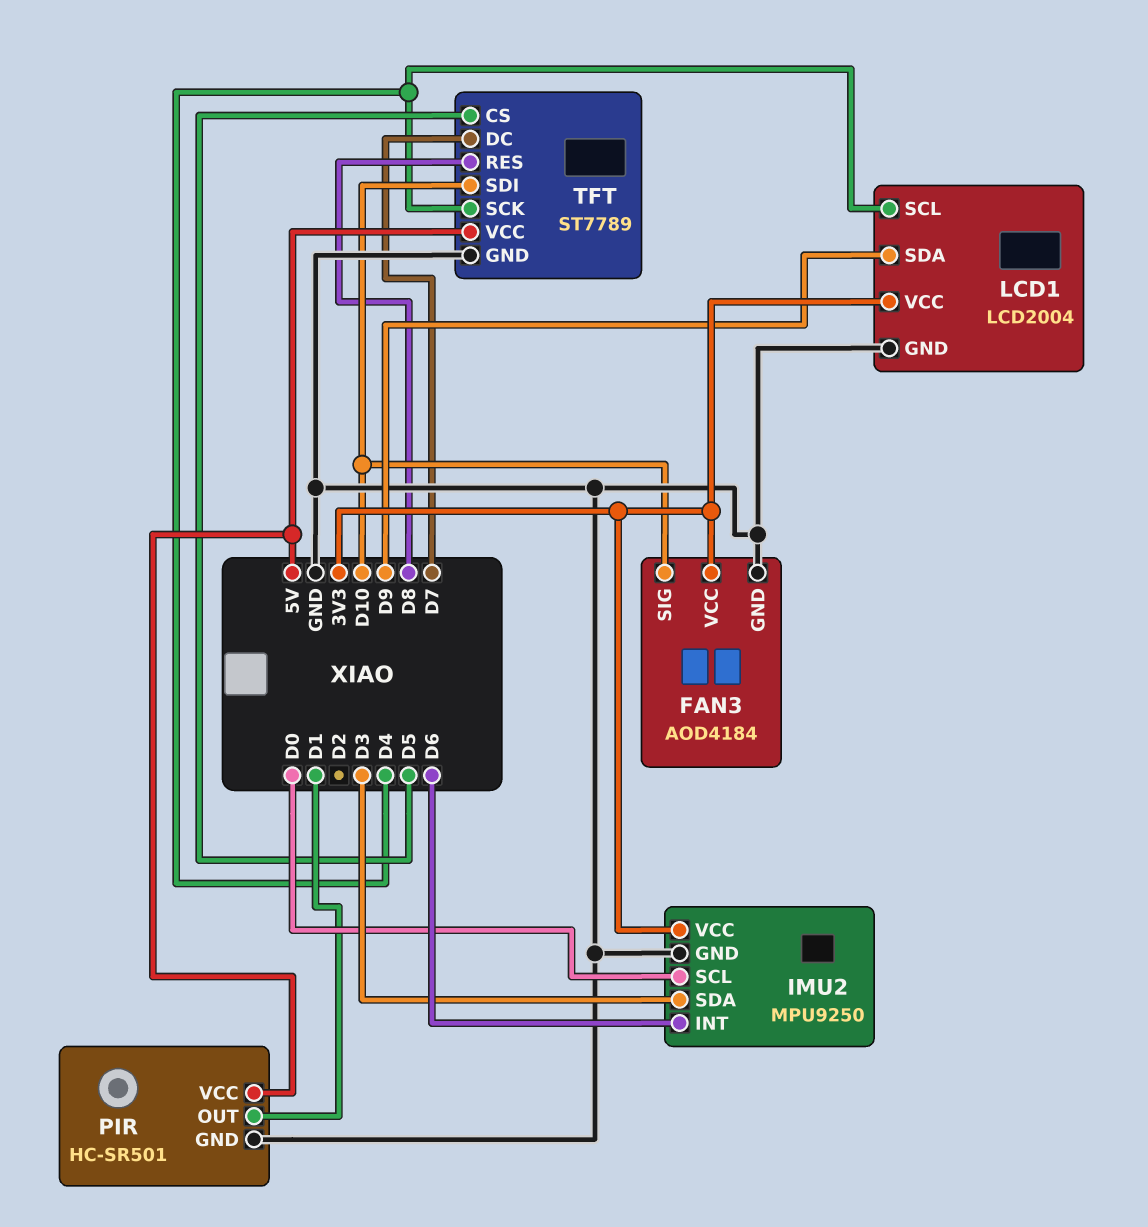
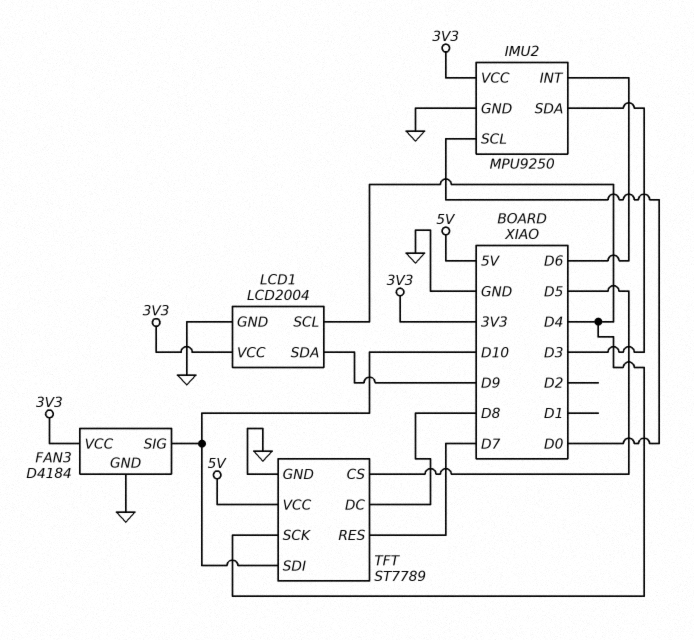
FAN3: AOD4184 -> D4184
PIR: HC-SR501 -> none
PIR pin GND: GND -> none
PIR pin OUT: D1 -> none
PIR pin VCC: 5V -> none
TFT pin DC: D7 -> D8
TFT pin RES: D8 -> D7

